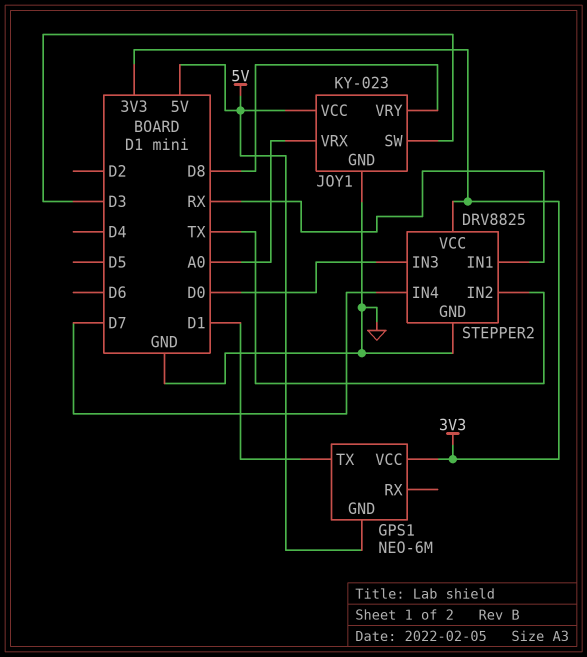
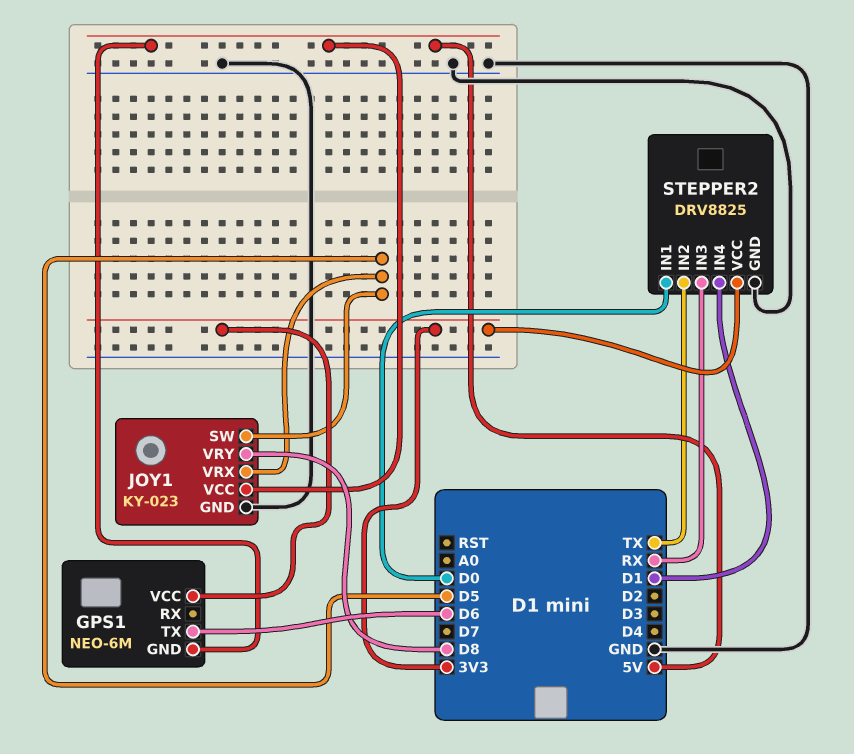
GPS1 pin TX: D1 -> D6
JOY1 pin SW: D3 -> D5
JOY1 pin VRX: A0 -> D5
STEPPER2 pin IN1: RX -> D0
STEPPER2 pin IN3: D0 -> RX
STEPPER2 pin IN4: D7 -> D1

